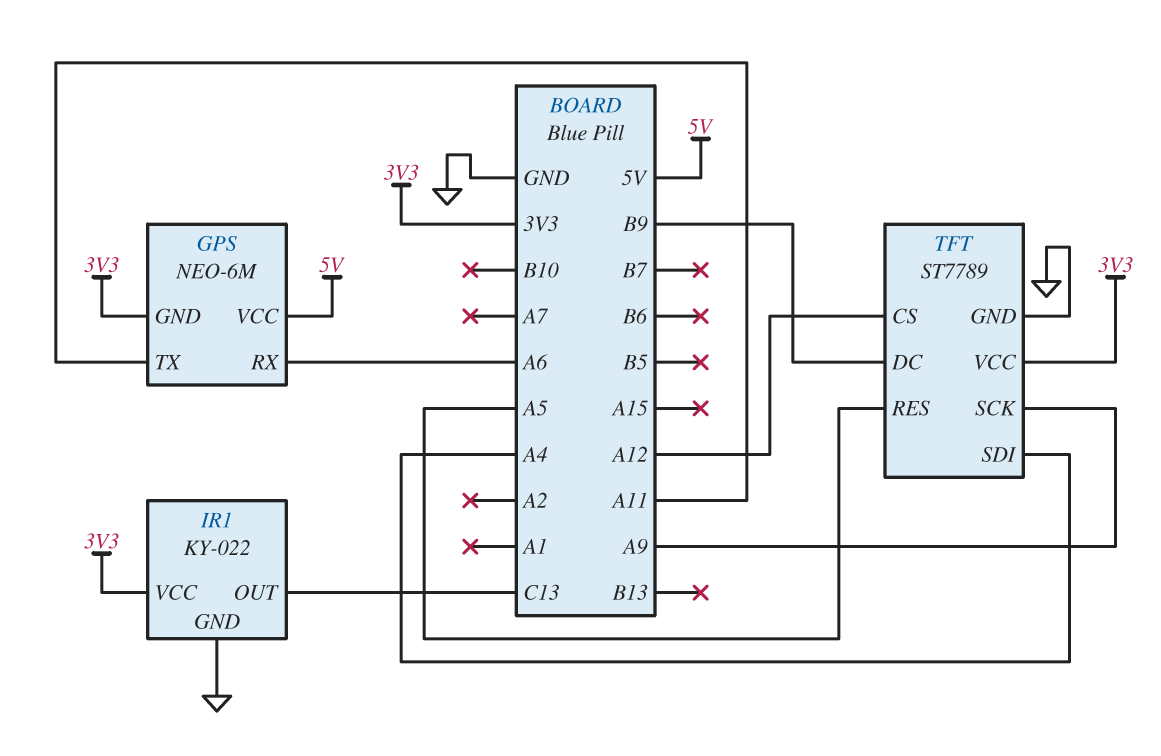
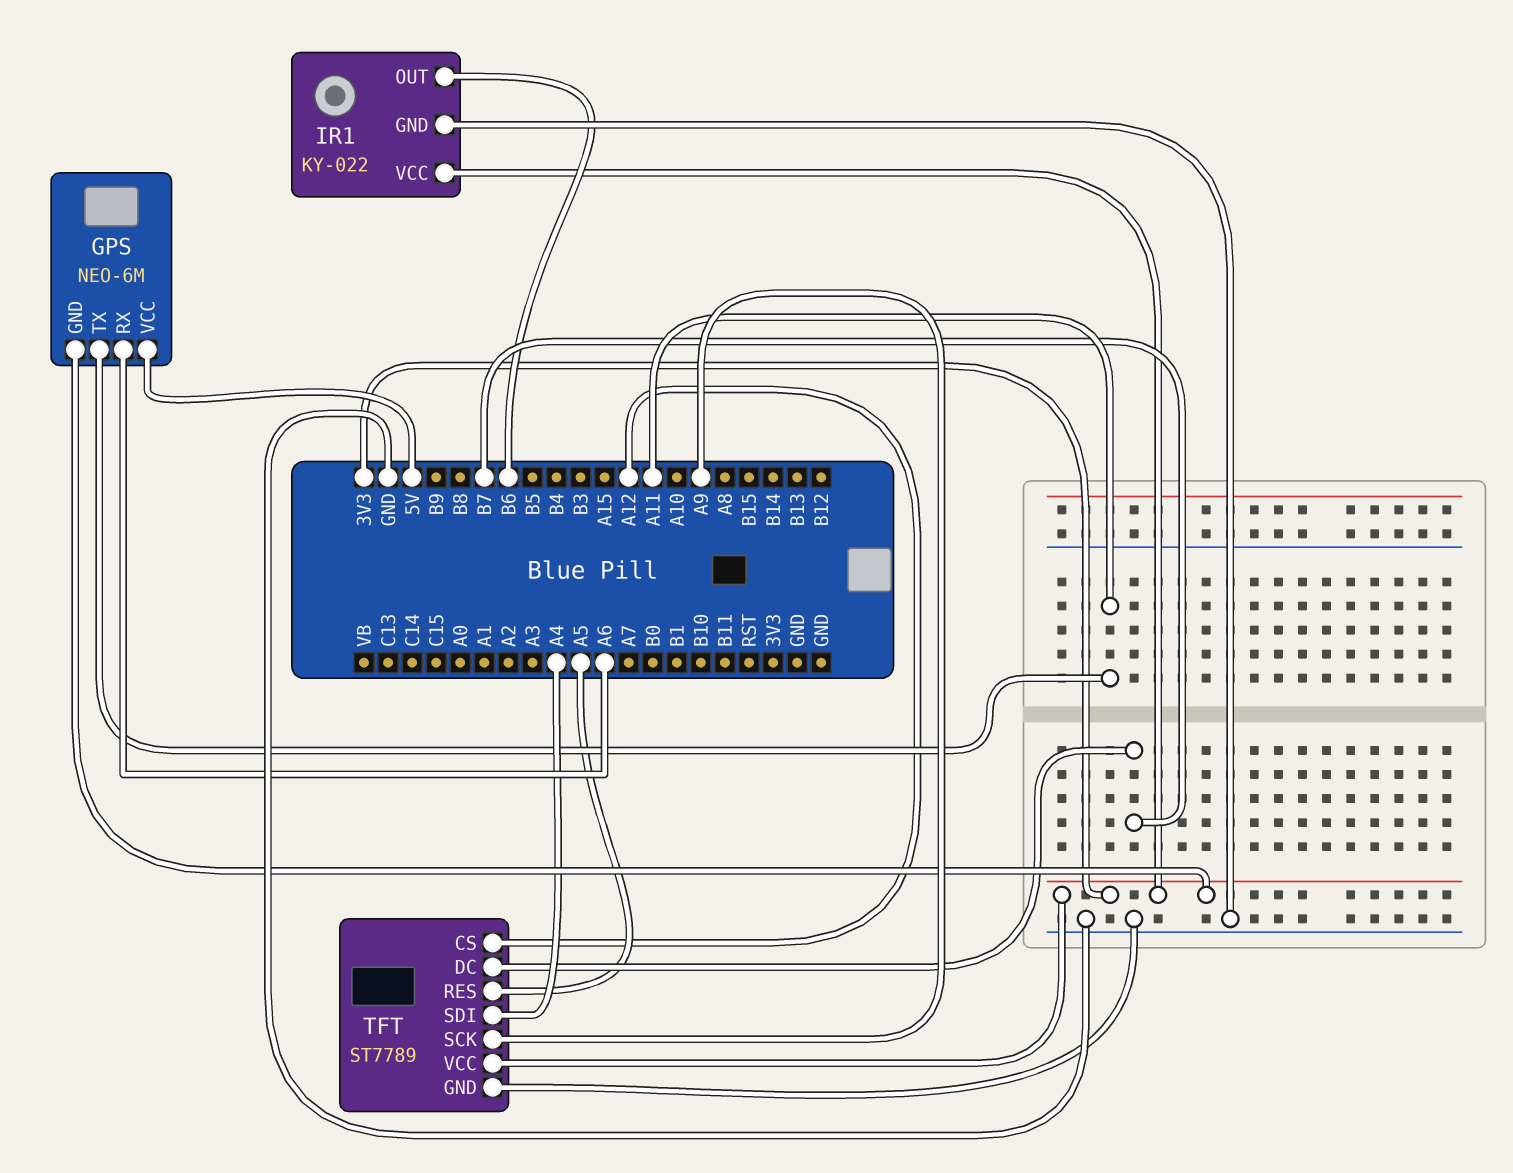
IR1 pin OUT: C13 -> B6
TFT pin DC: B9 -> B7

